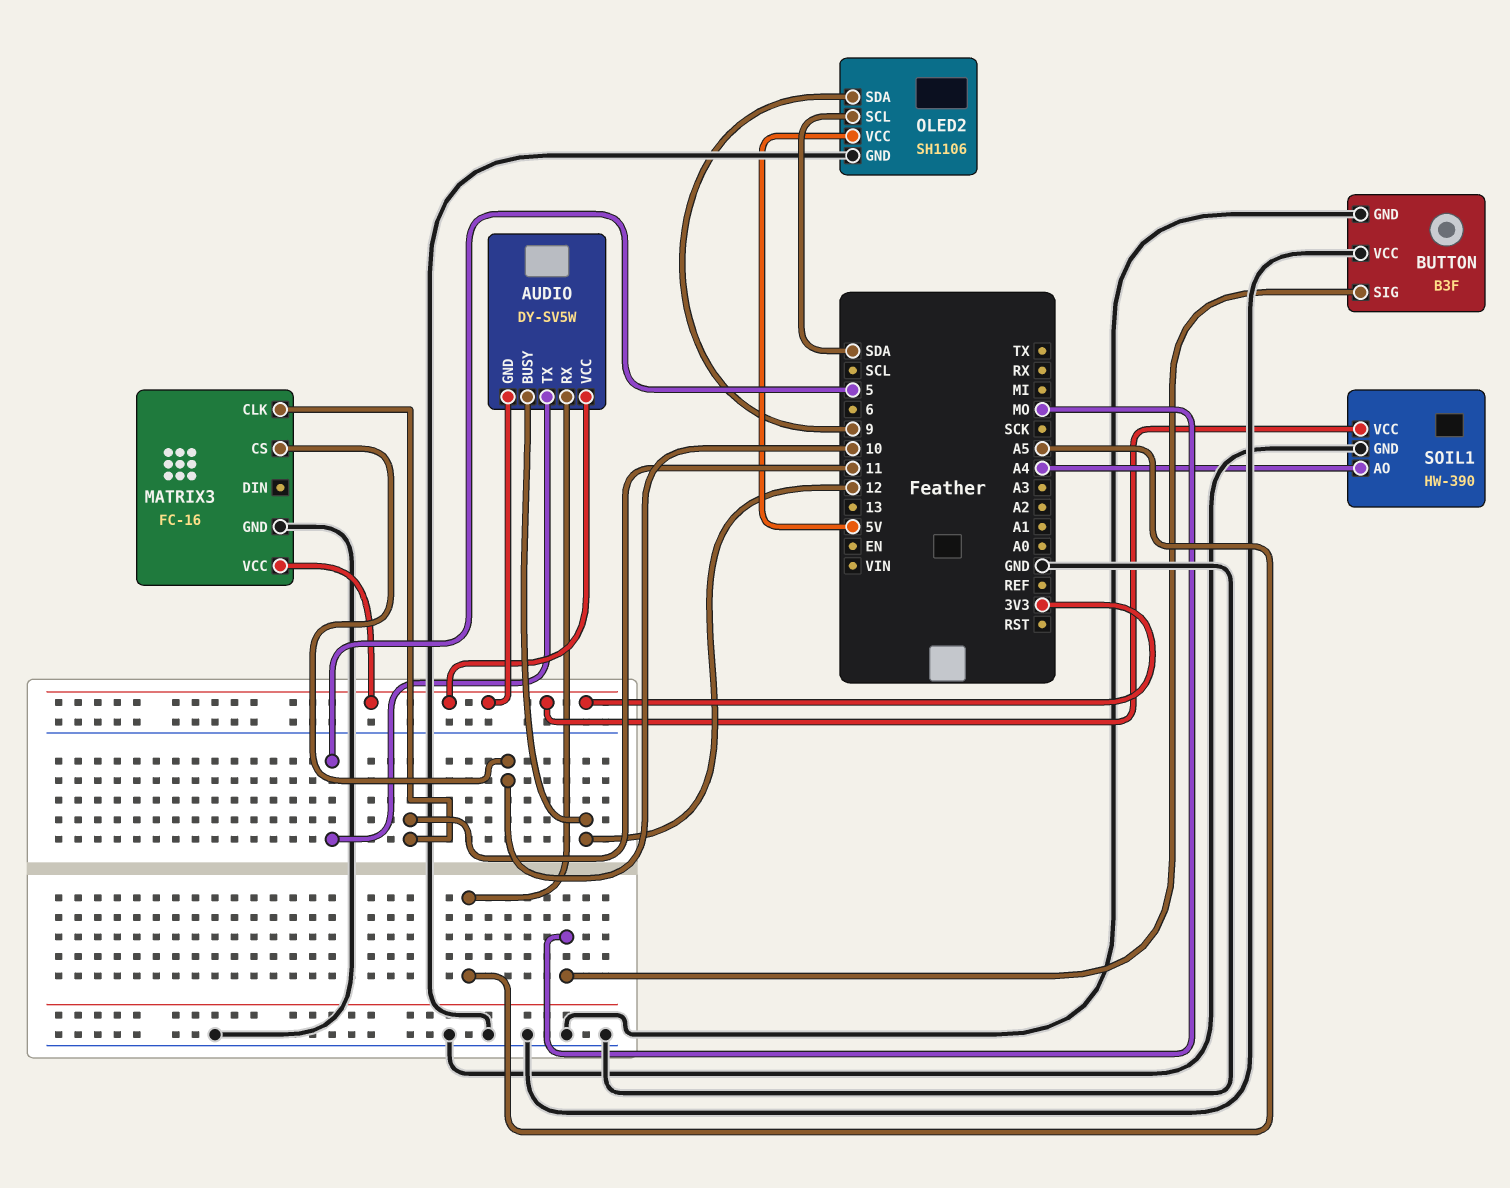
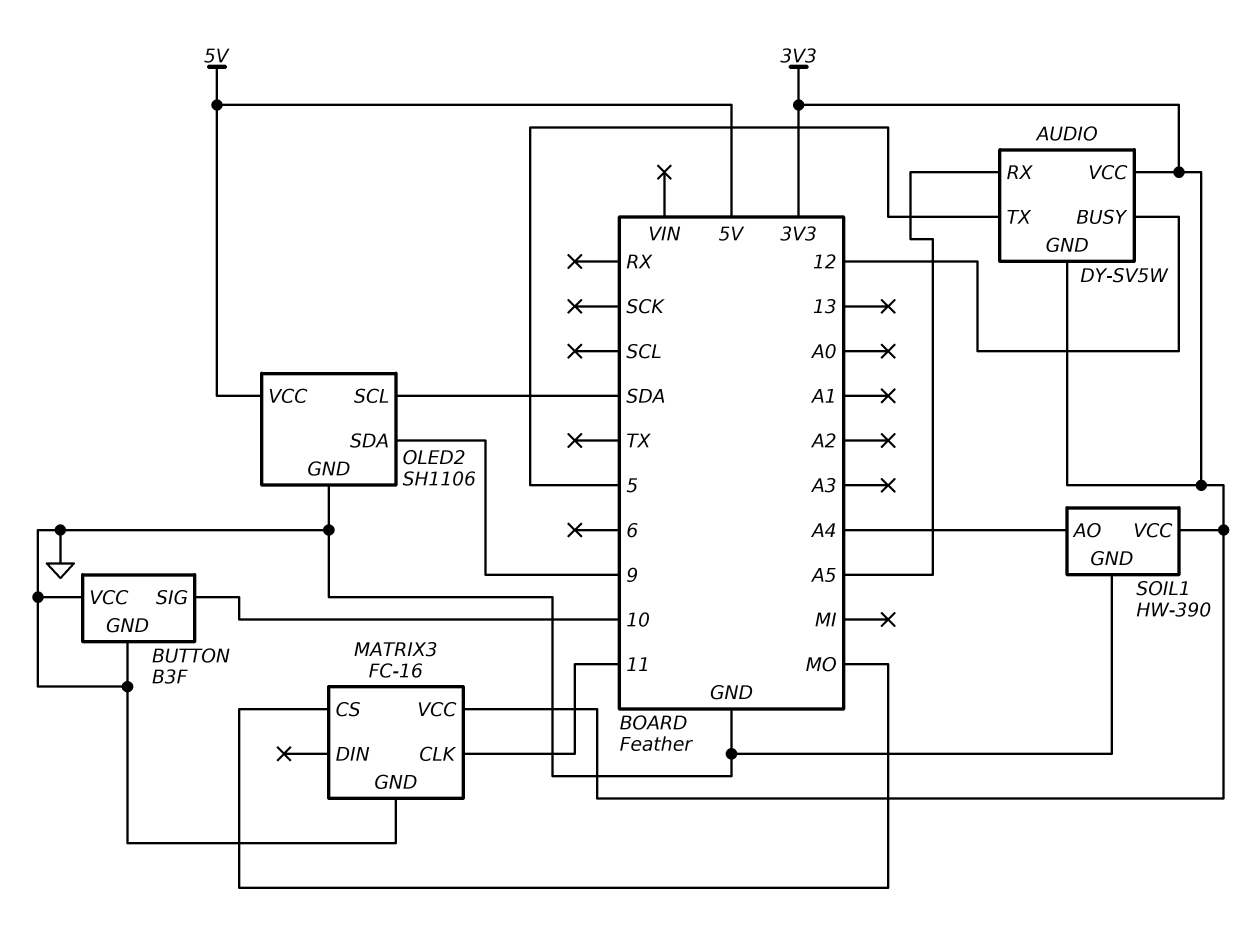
BUTTON pin SIG: MO -> 10
MATRIX3 pin CS: 10 -> MO

